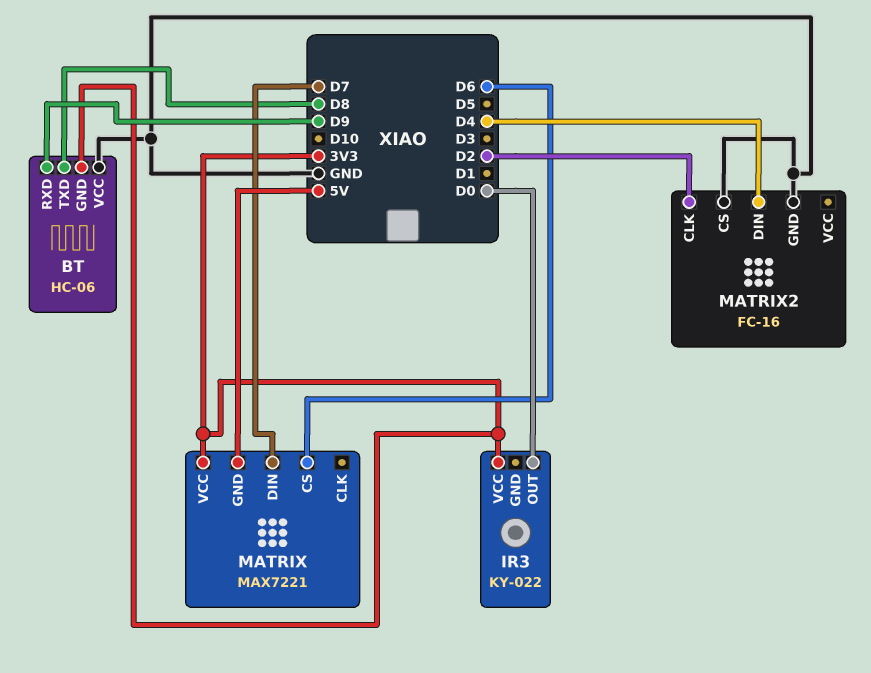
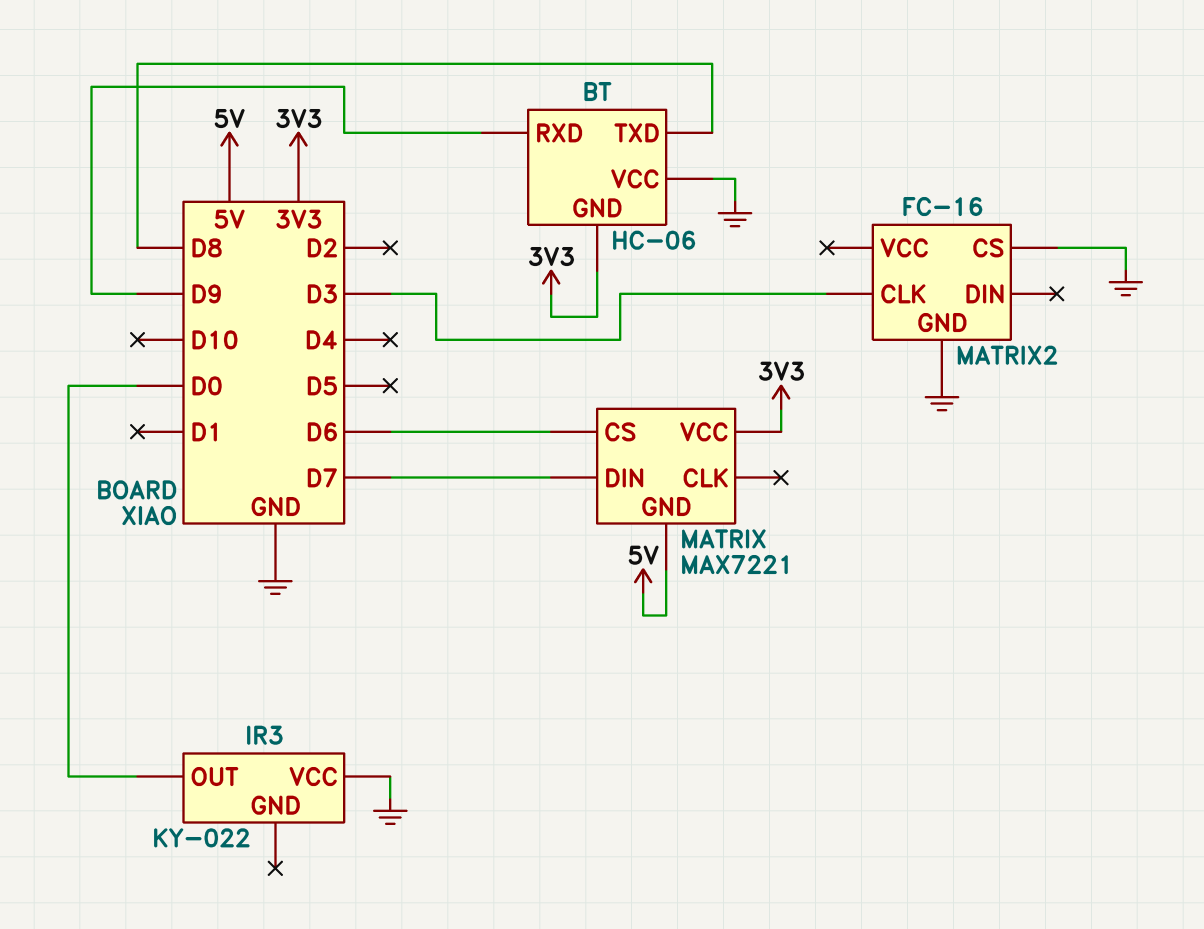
IR3 pin VCC: 3V3 -> GND
MATRIX2 pin CLK: D2 -> D3
MATRIX2 pin DIN: D4 -> none

